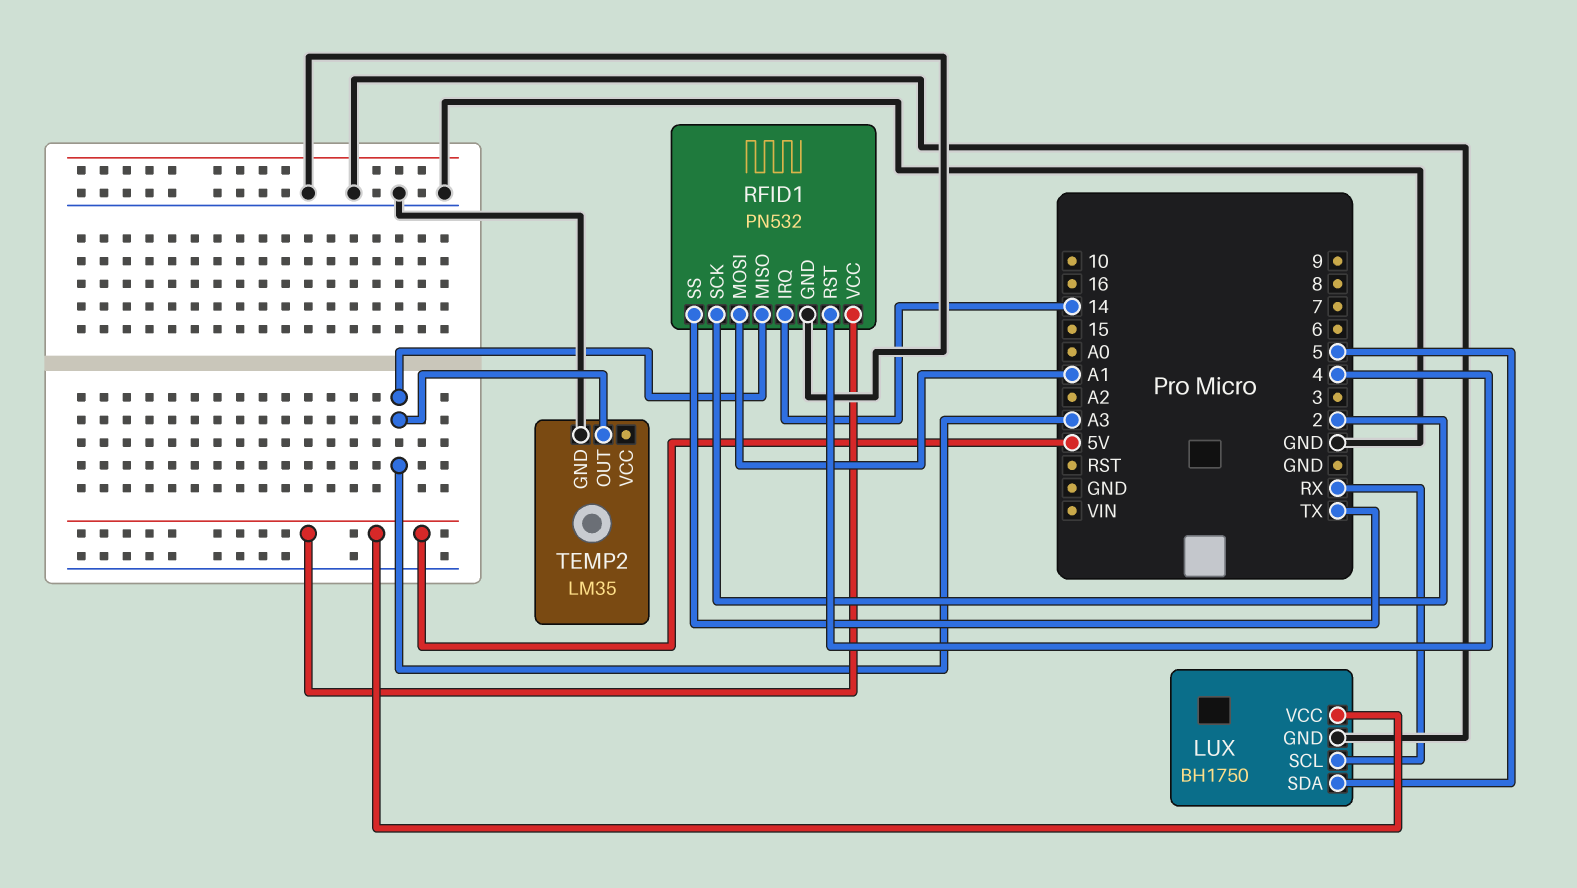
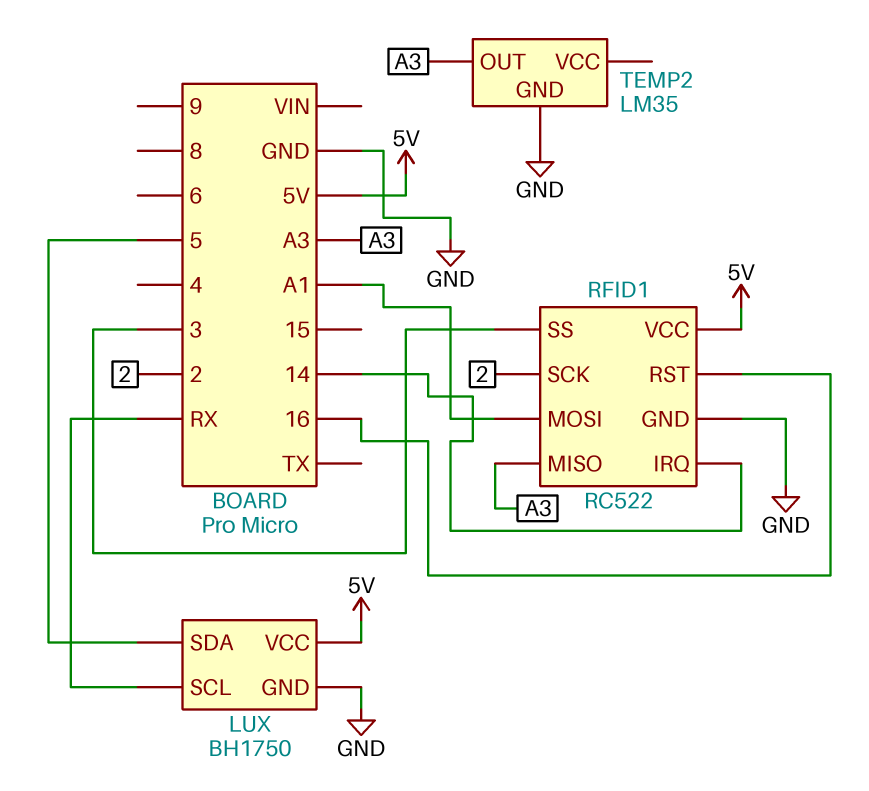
RFID1: PN532 -> RC522
RFID1 pin RST: 4 -> 16
RFID1 pin SS: TX -> 3

